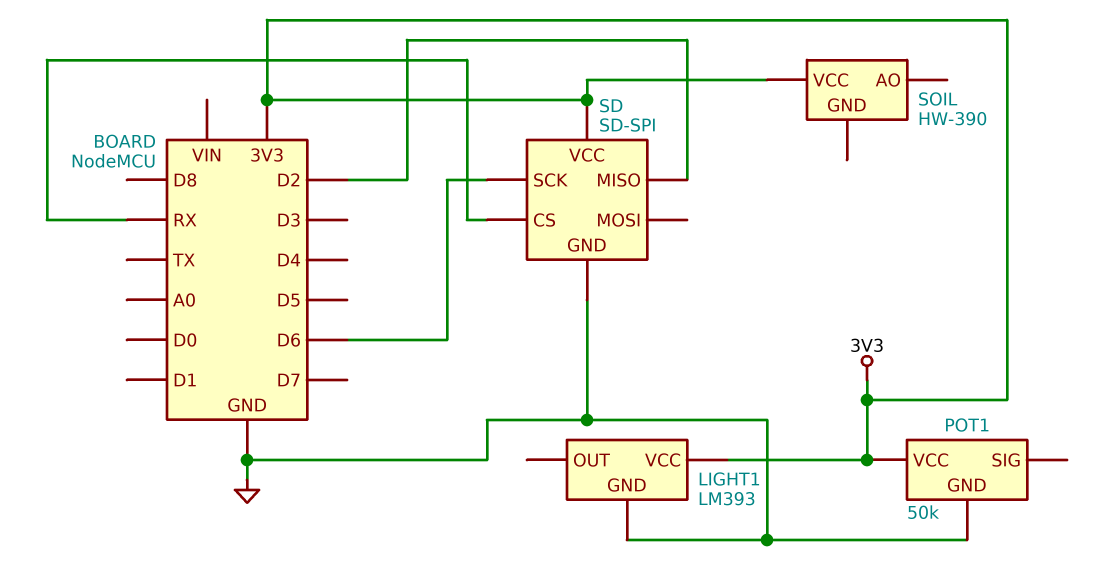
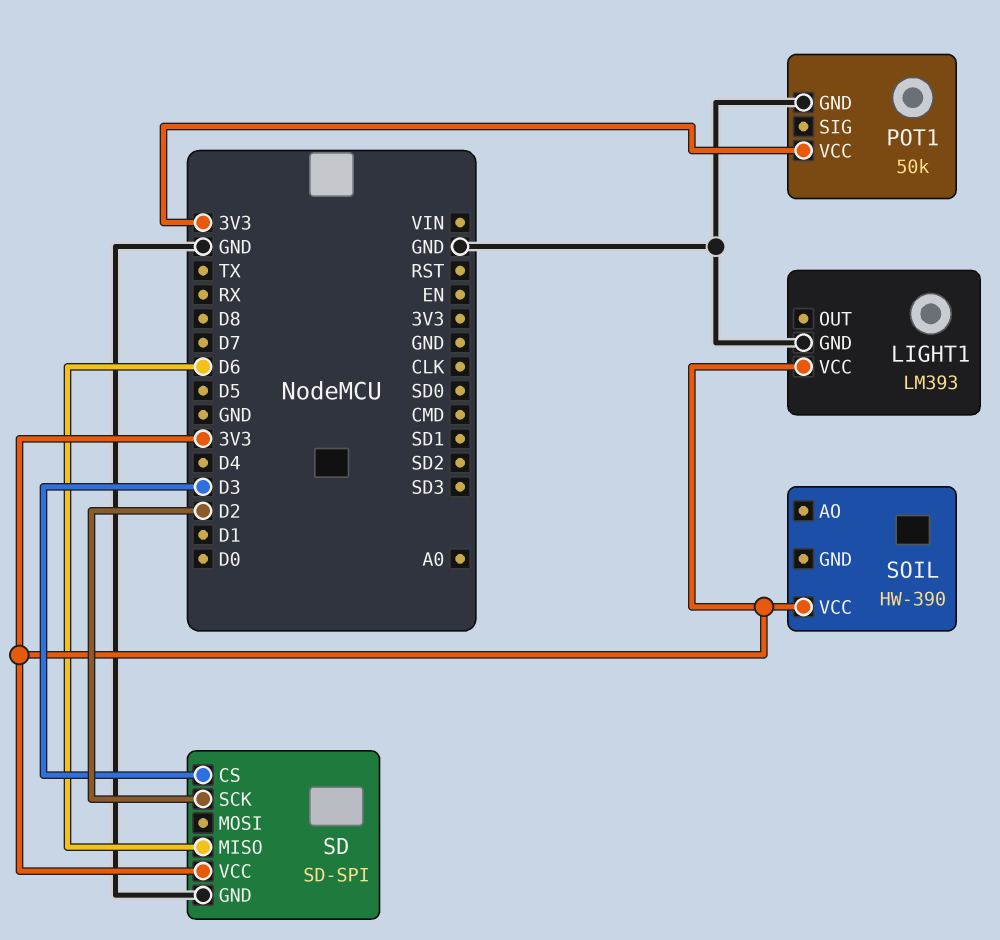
SD pin CS: RX -> D3
SD pin MISO: D2 -> D6
SD pin SCK: D6 -> D2

